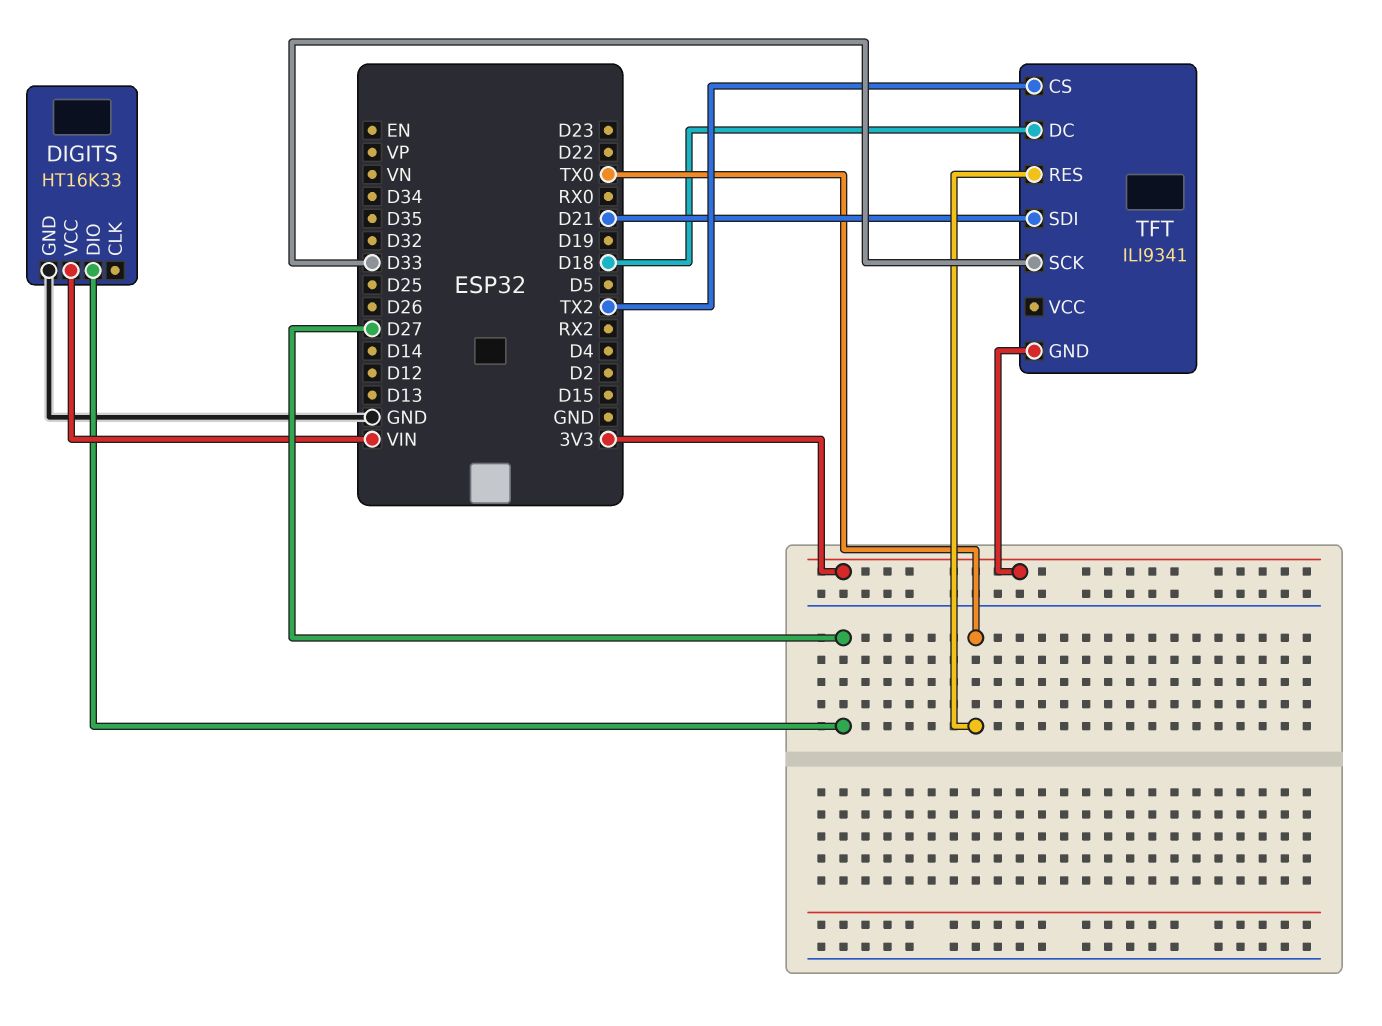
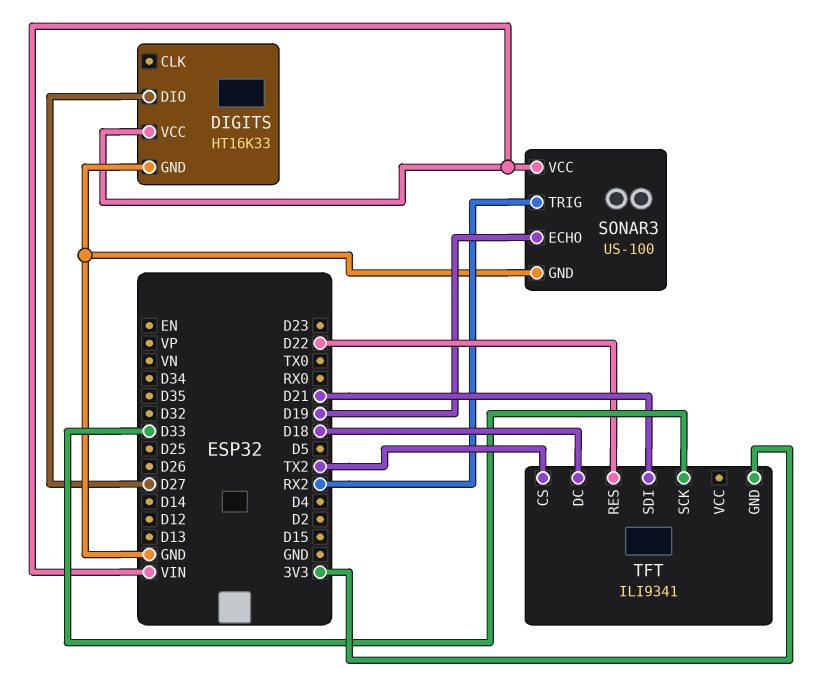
SONAR3: none -> US-100
SONAR3 pin ECHO: none -> D19
SONAR3 pin GND: none -> GND
SONAR3 pin TRIG: none -> RX2
SONAR3 pin VCC: none -> VIN
TFT pin RES: TX0 -> D22

